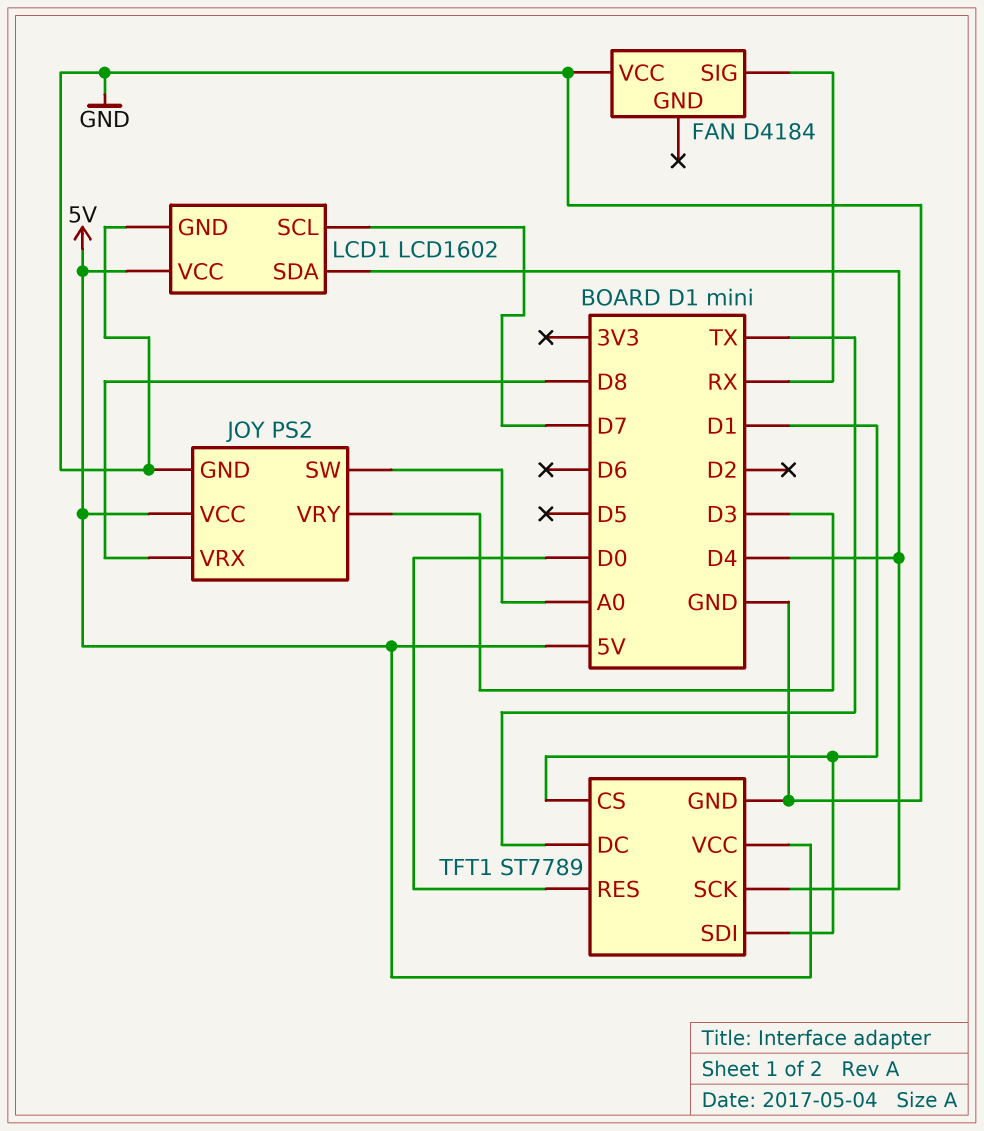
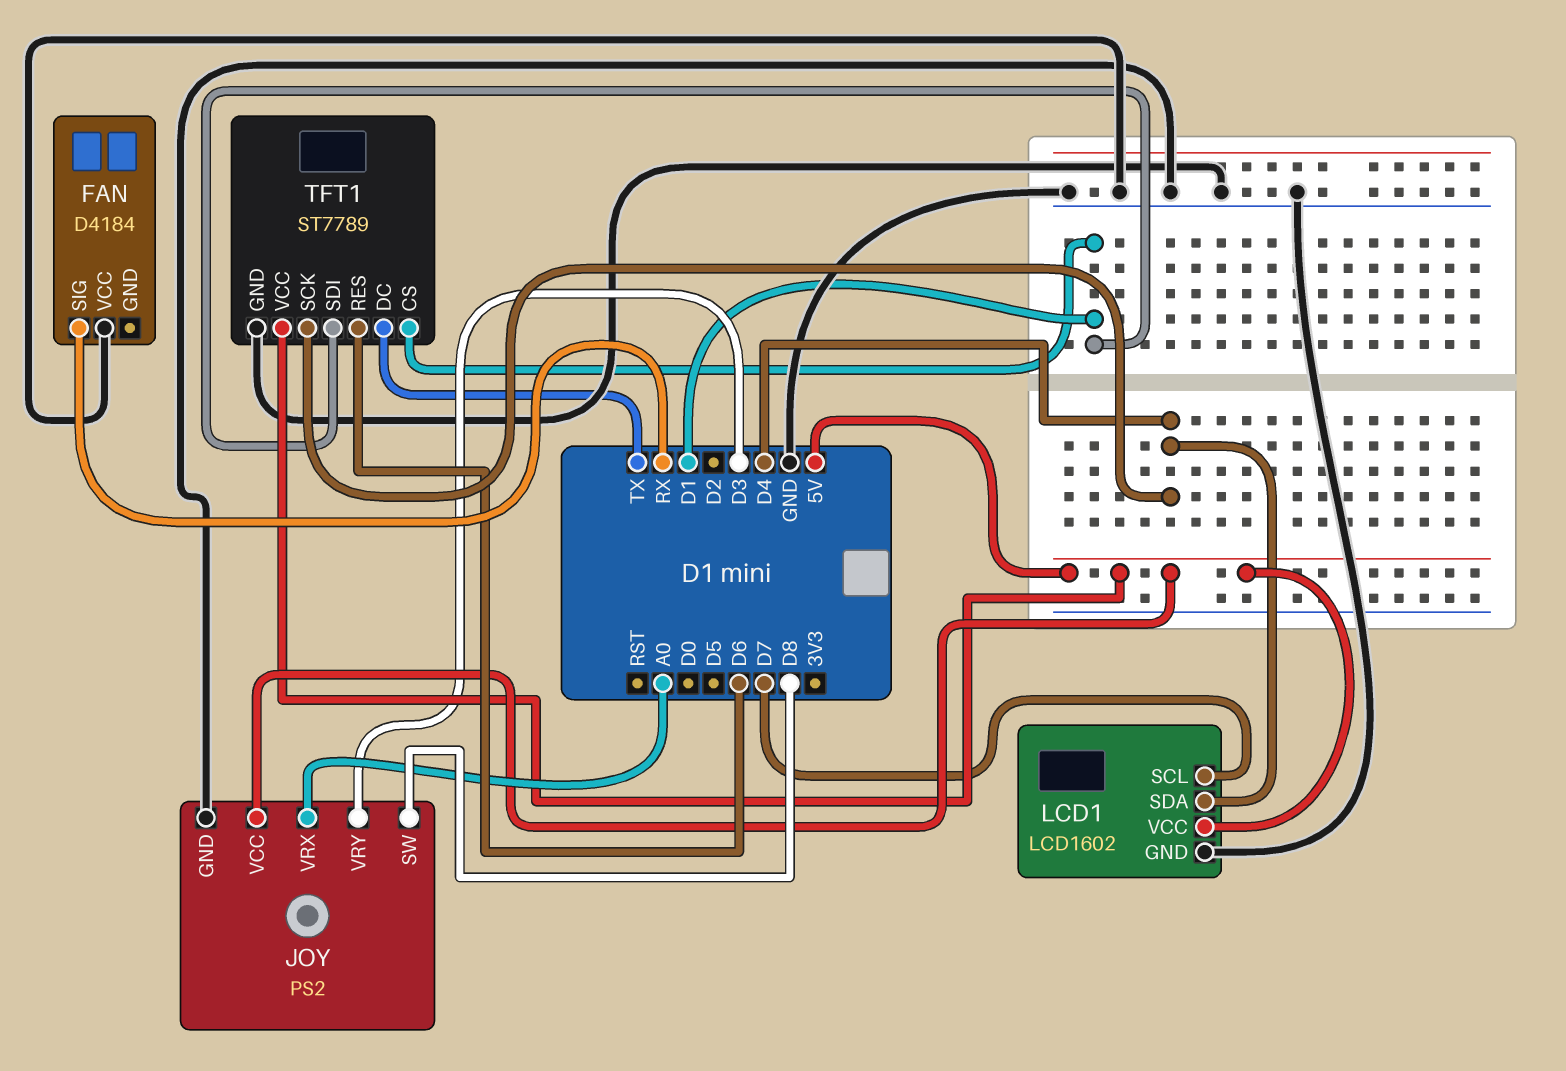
JOY pin SW: A0 -> D8
JOY pin VRX: D8 -> A0
TFT1 pin RES: D0 -> D6

